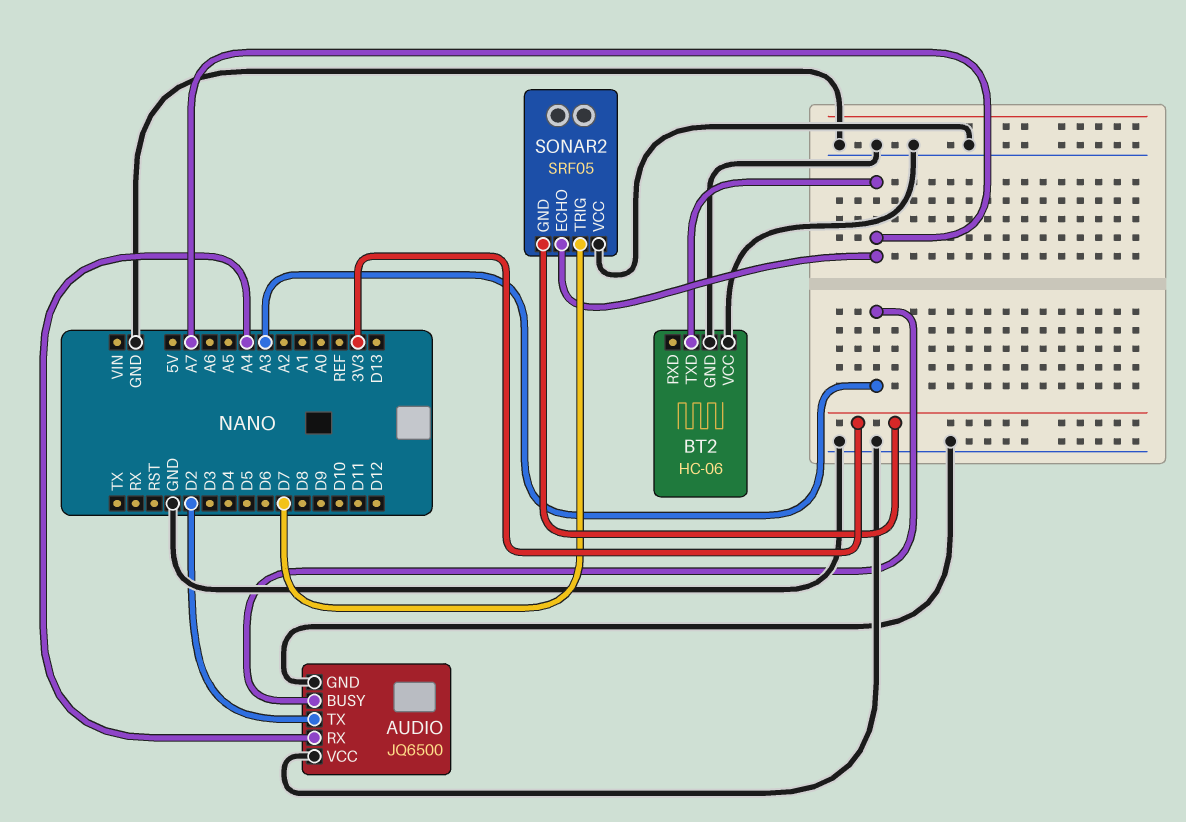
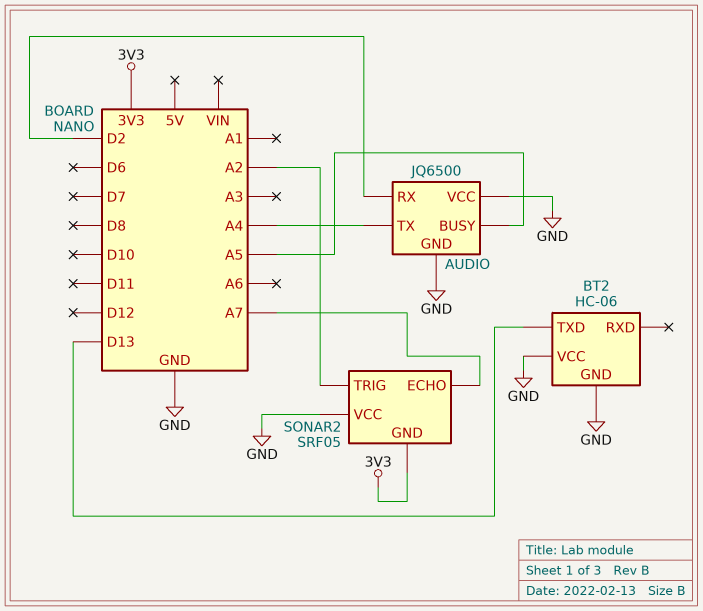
AUDIO pin BUSY: A3 -> A5
AUDIO pin RX: A4 -> D2
AUDIO pin TX: D2 -> A4
BT2 pin TXD: A7 -> D13
SONAR2 pin TRIG: D7 -> A2

